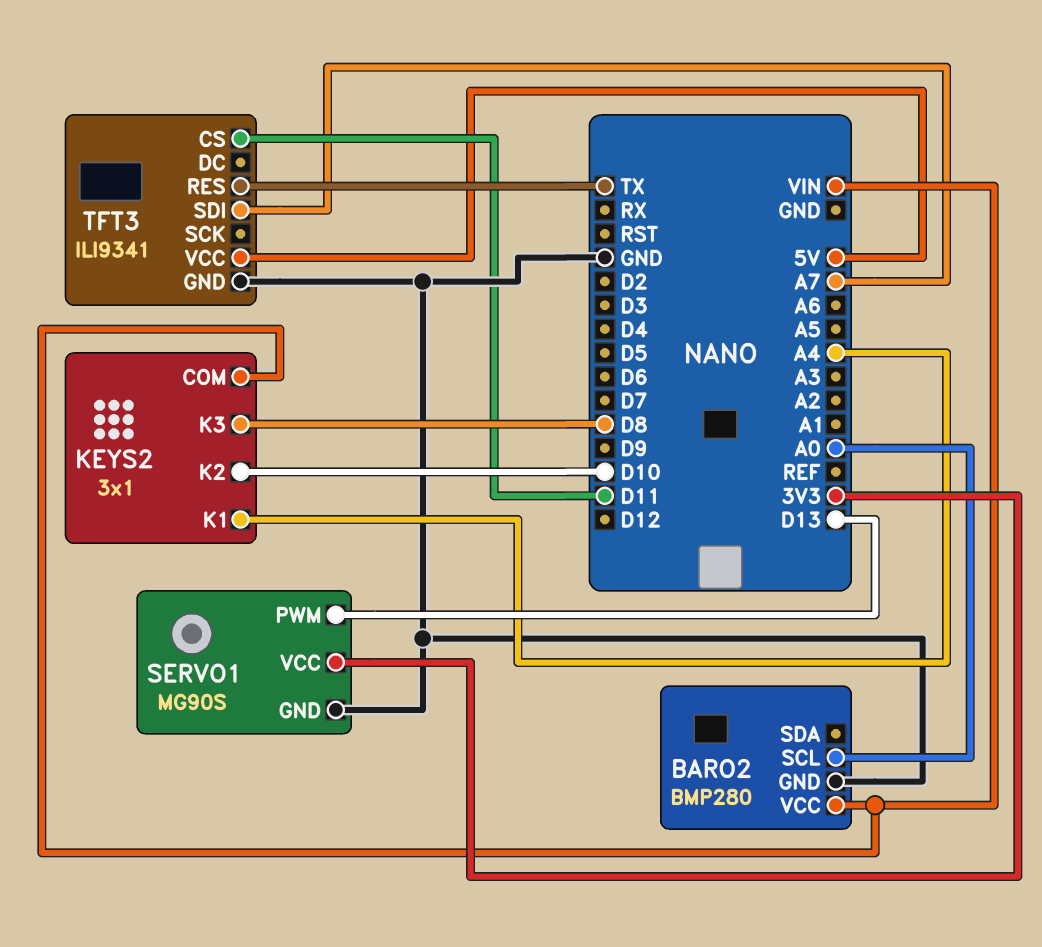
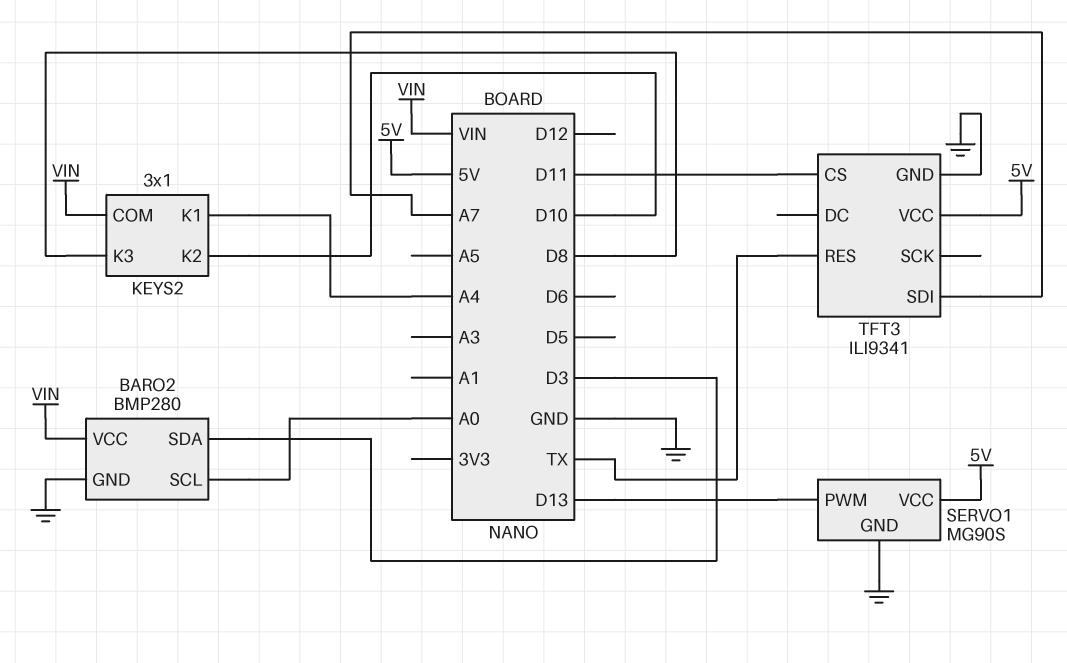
BARO2 pin SDA: none -> D3
SERVO1 pin VCC: 3V3 -> 5V

